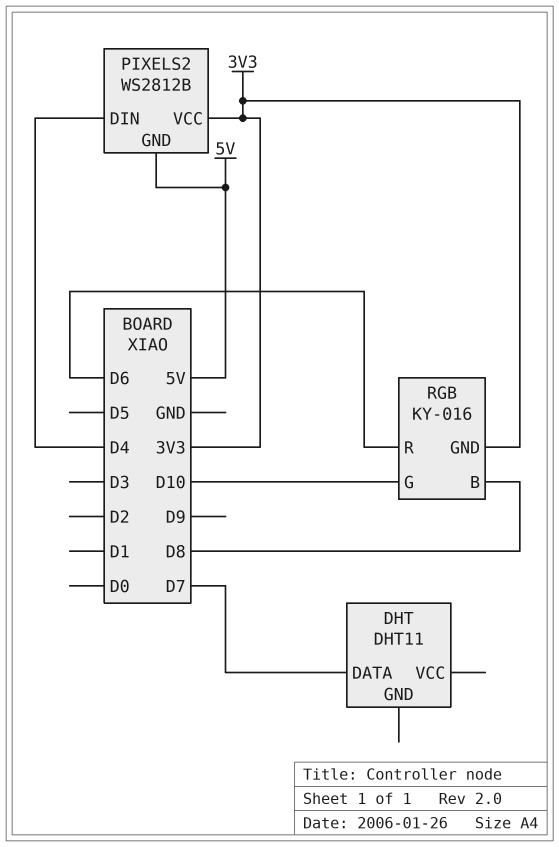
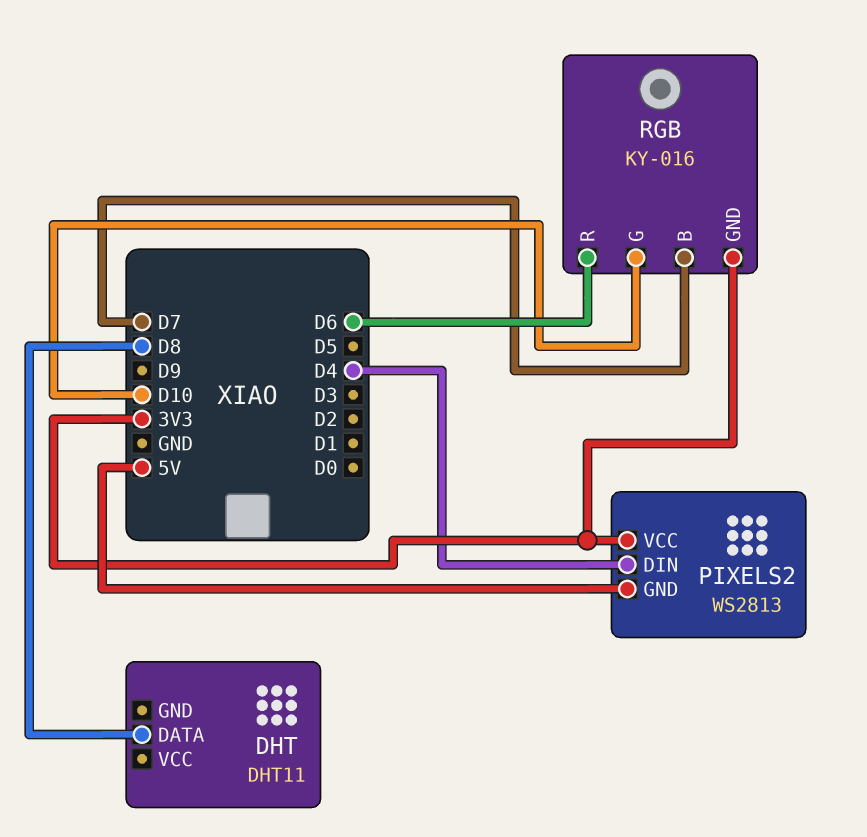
DHT pin DATA: D7 -> D8
PIXELS2: WS2812B -> WS2813
RGB pin B: D8 -> D7

